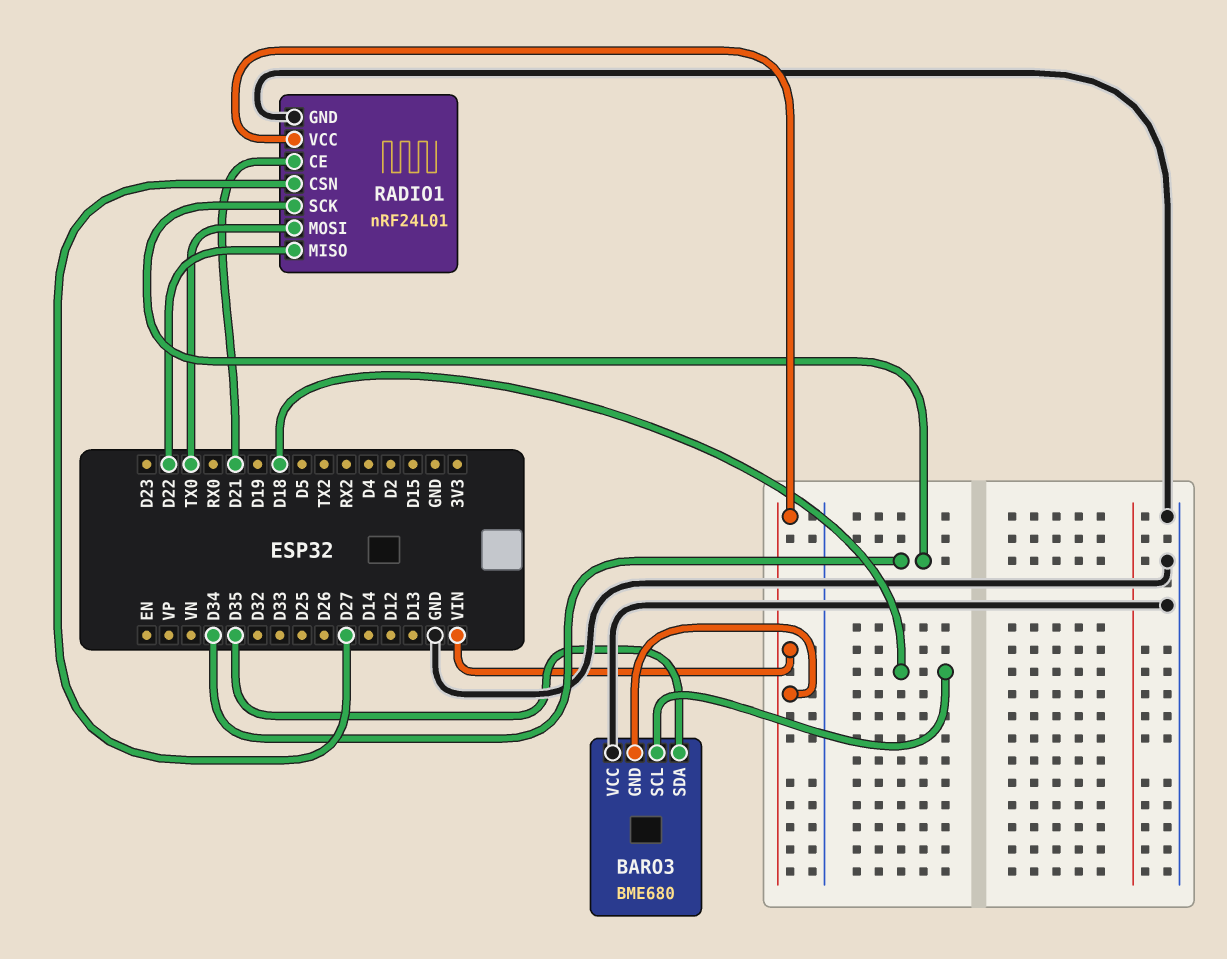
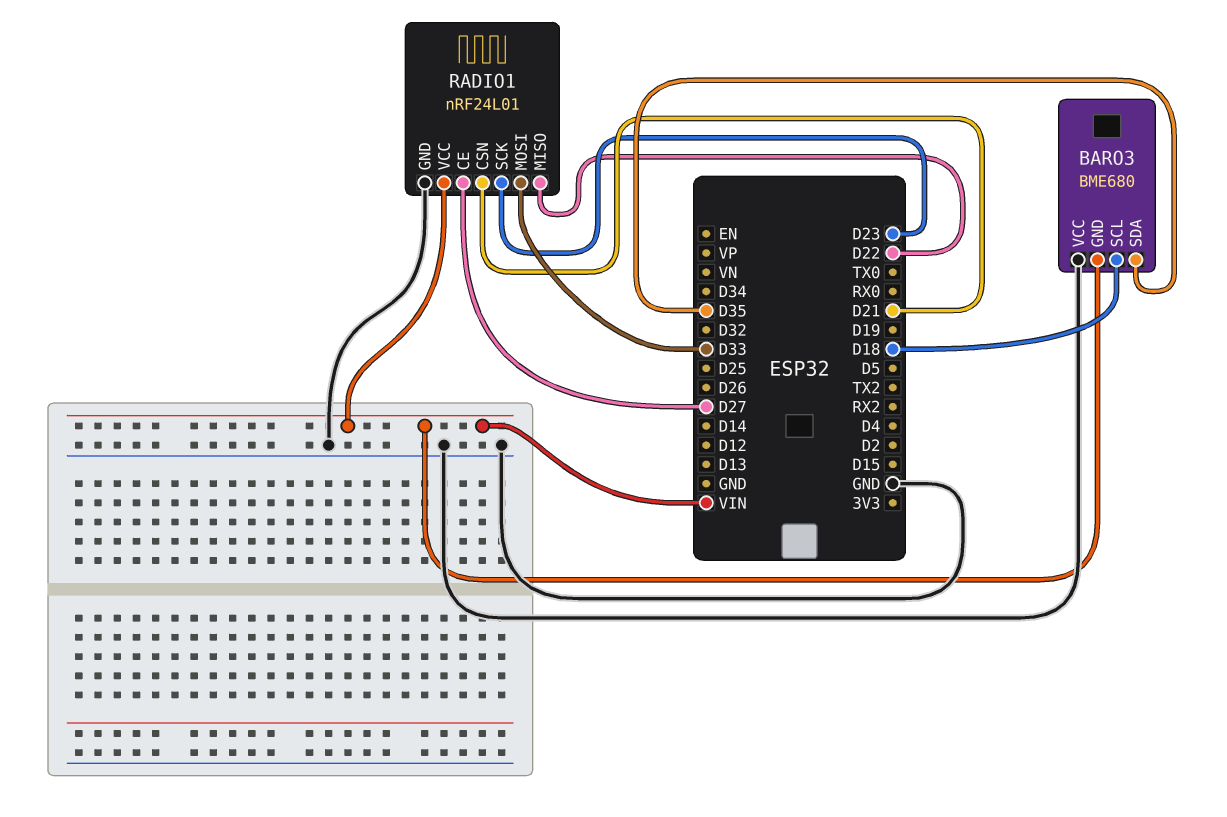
RADIO1 pin CE: D21 -> D27
RADIO1 pin CSN: D27 -> D21
RADIO1 pin MOSI: TX0 -> D33
RADIO1 pin SCK: D34 -> D23

